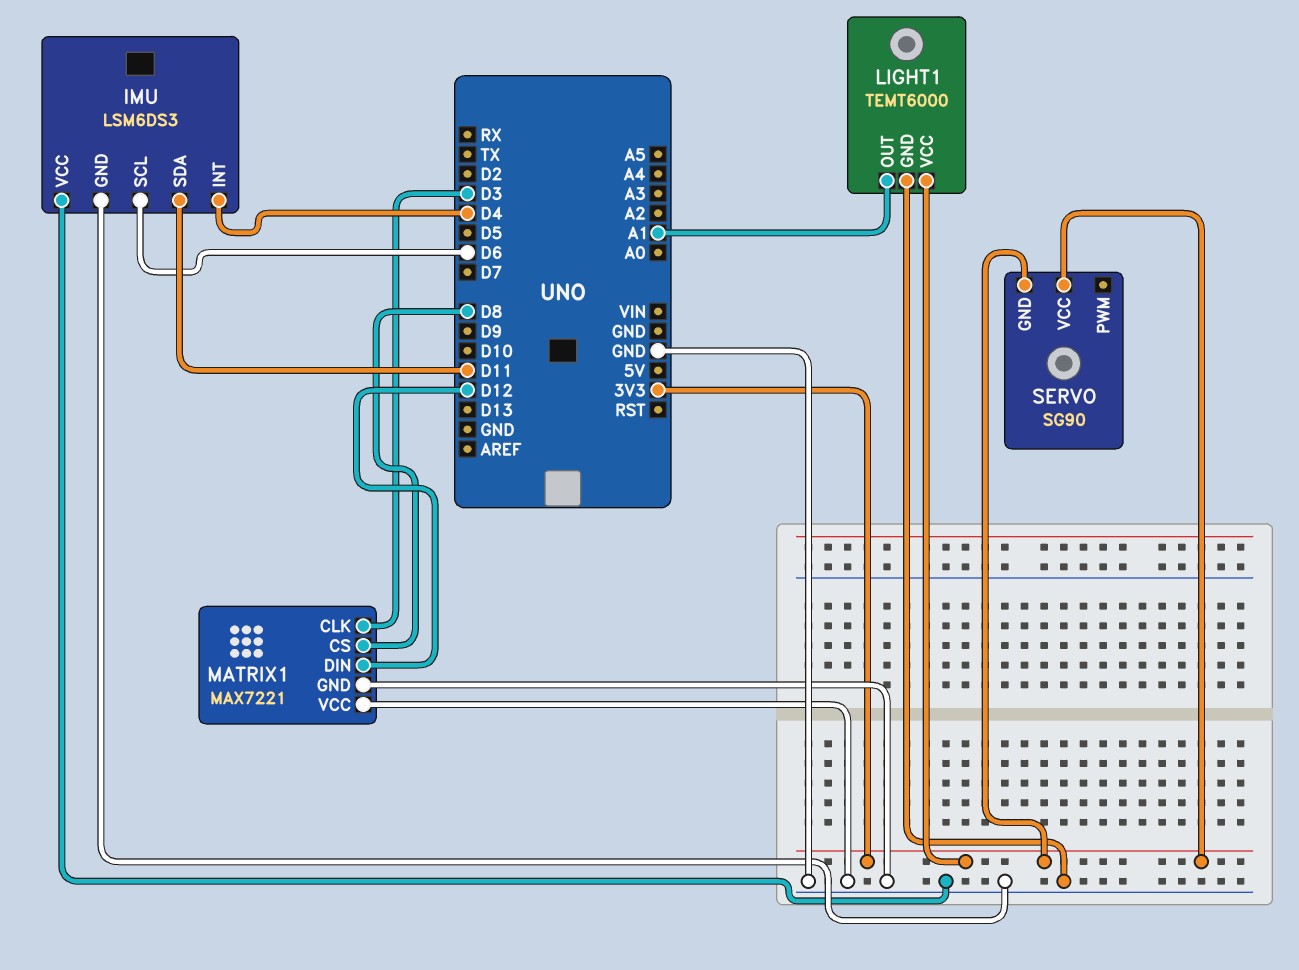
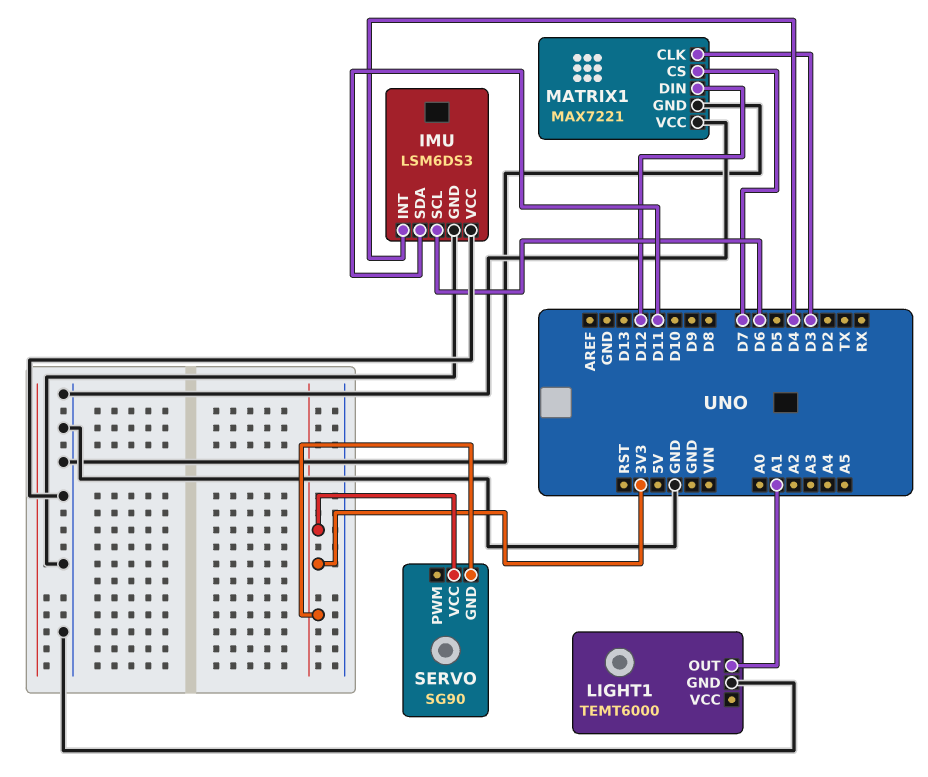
LIGHT1 pin VCC: 3V3 -> none
MATRIX1 pin CS: D8 -> D7

